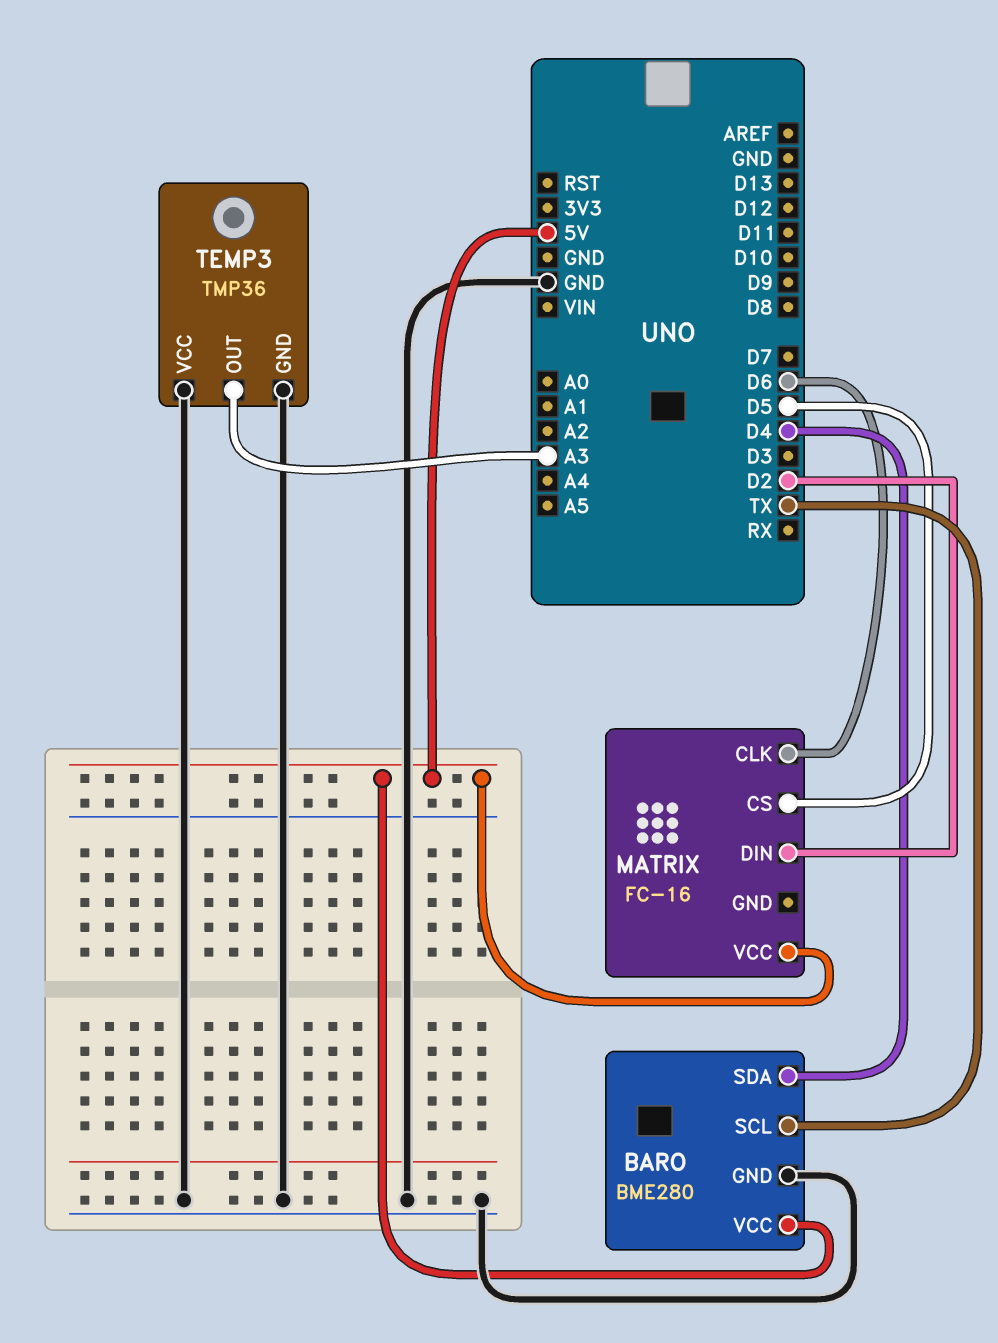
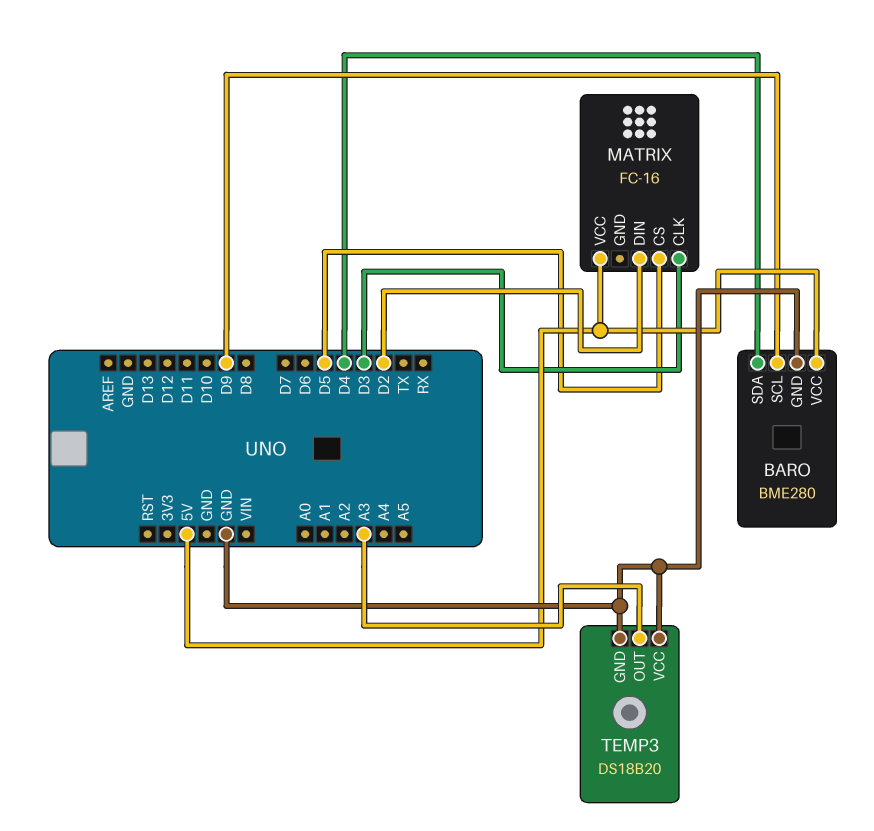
BARO pin SCL: TX -> D9
MATRIX pin CLK: D6 -> D3
TEMP3: TMP36 -> DS18B20

